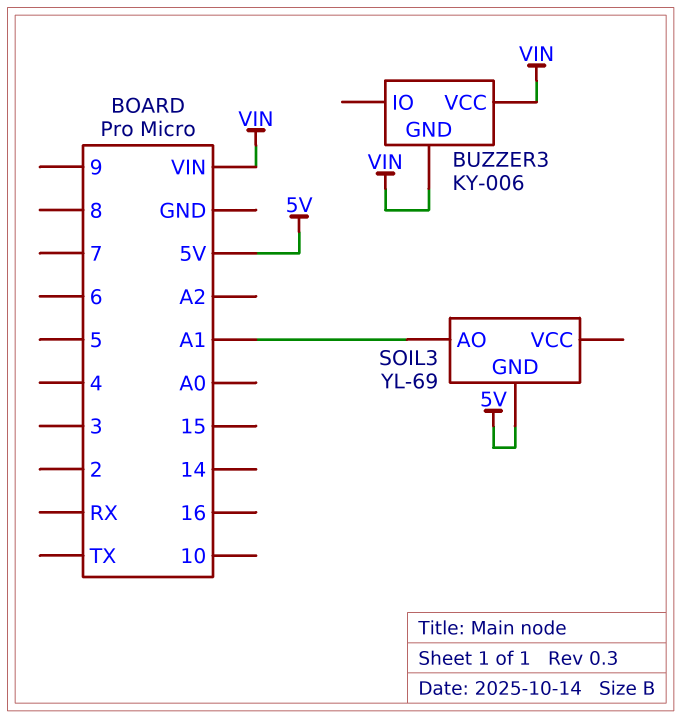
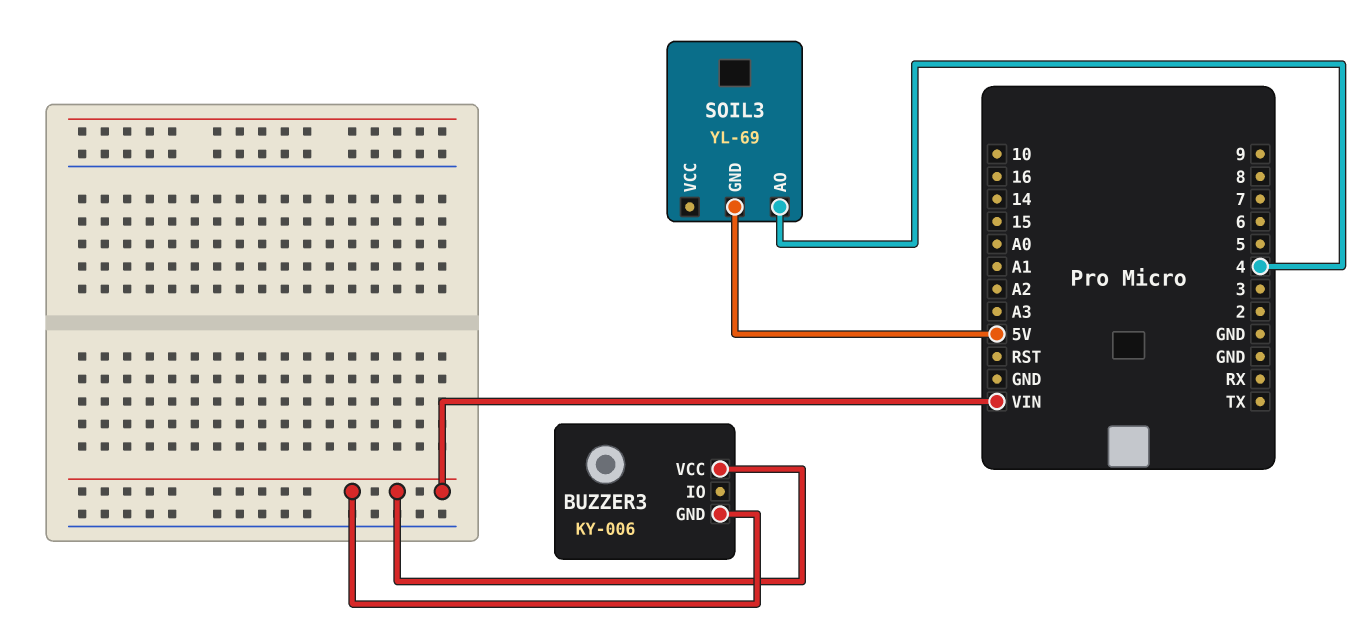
SOIL3 pin AO: A1 -> 4

